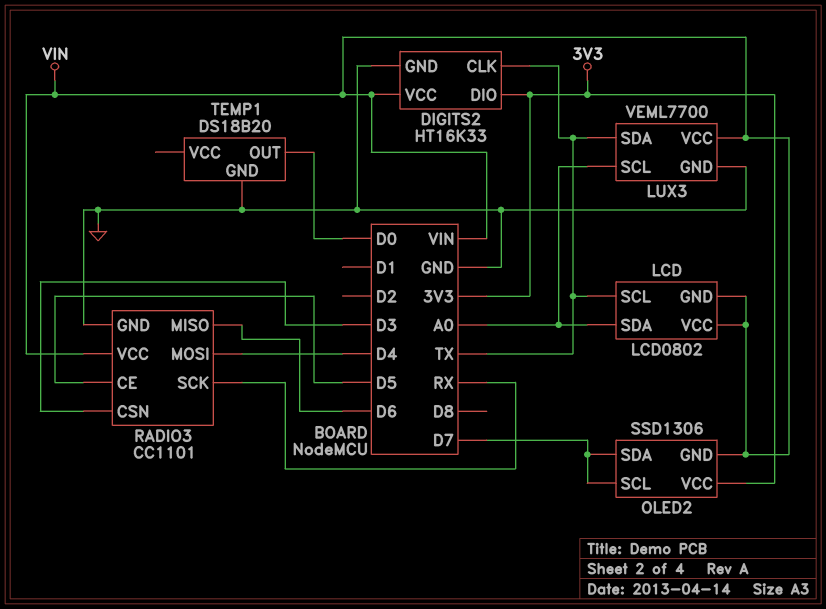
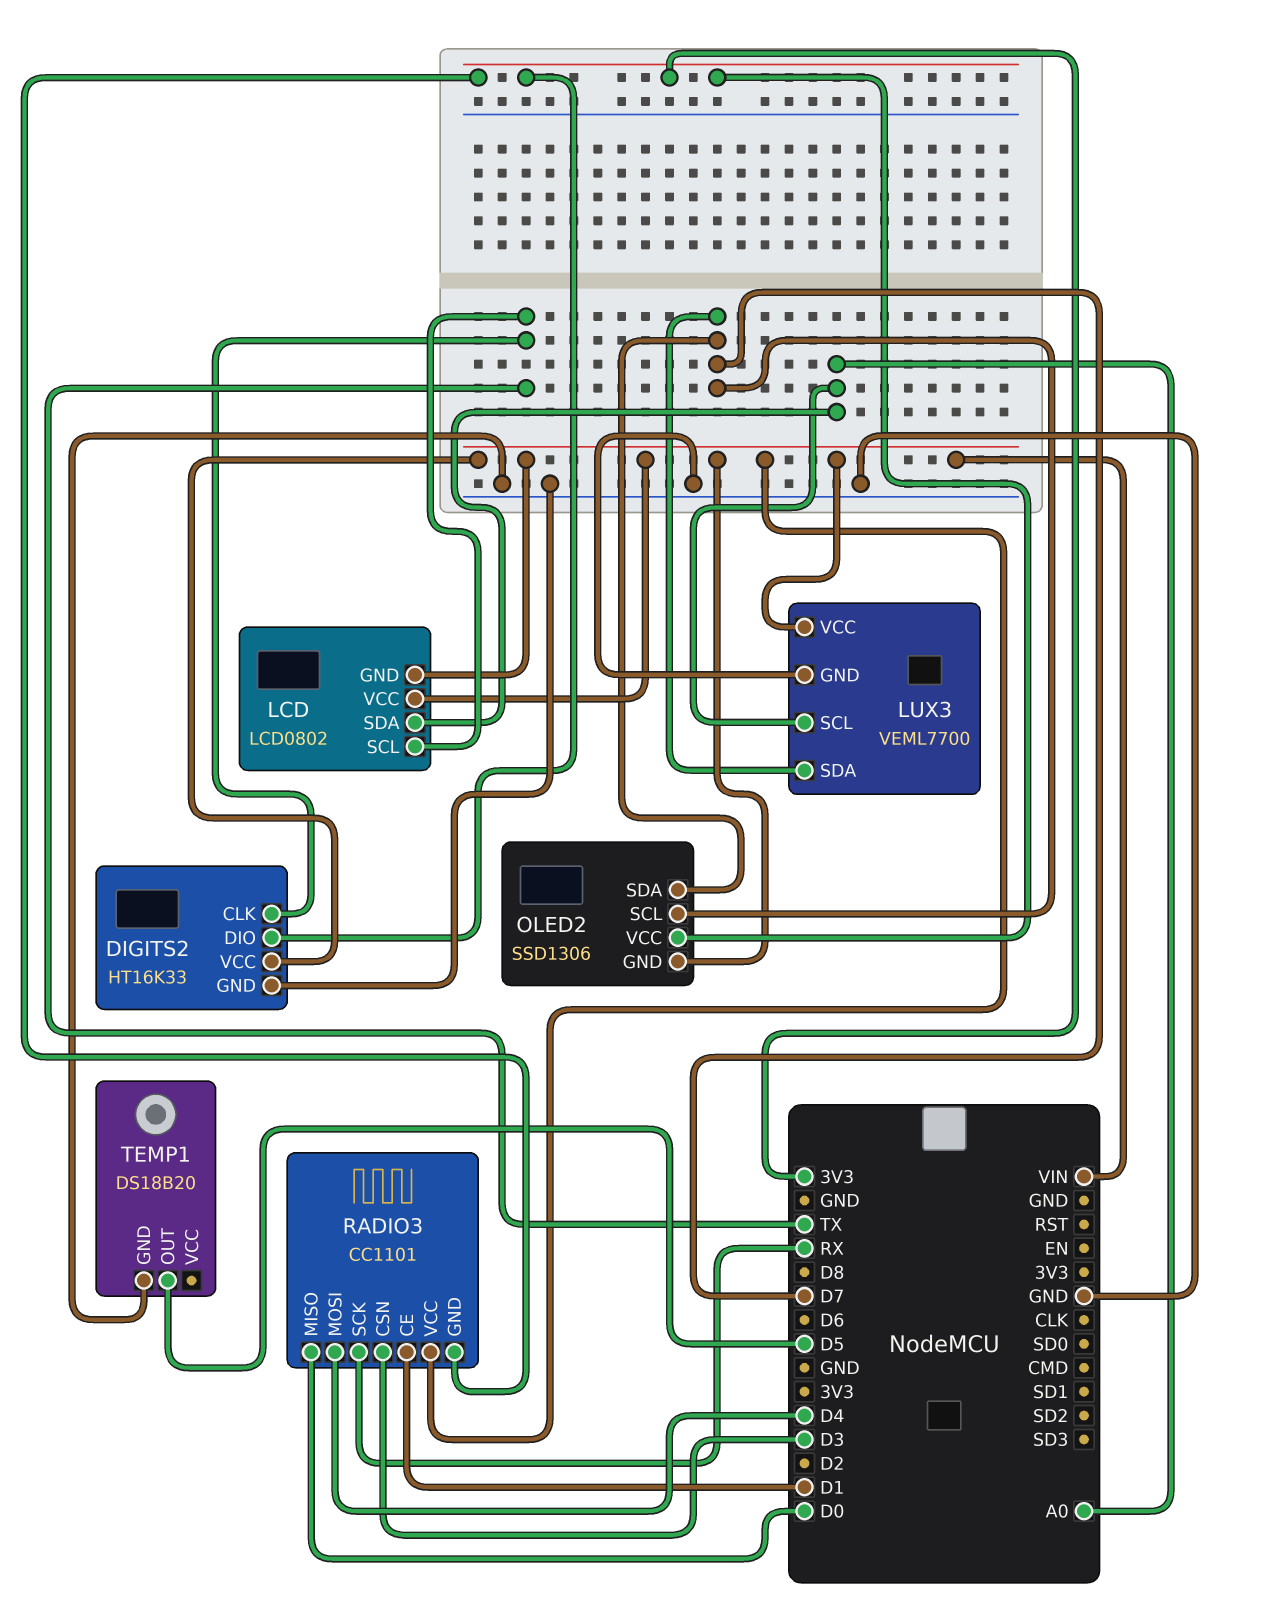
LUX3 pin SDA: TX -> D7
RADIO3 pin CE: D5 -> D1
RADIO3 pin GND: GND -> 3V3
RADIO3 pin MISO: D6 -> D0
TEMP1 pin OUT: D0 -> D5

